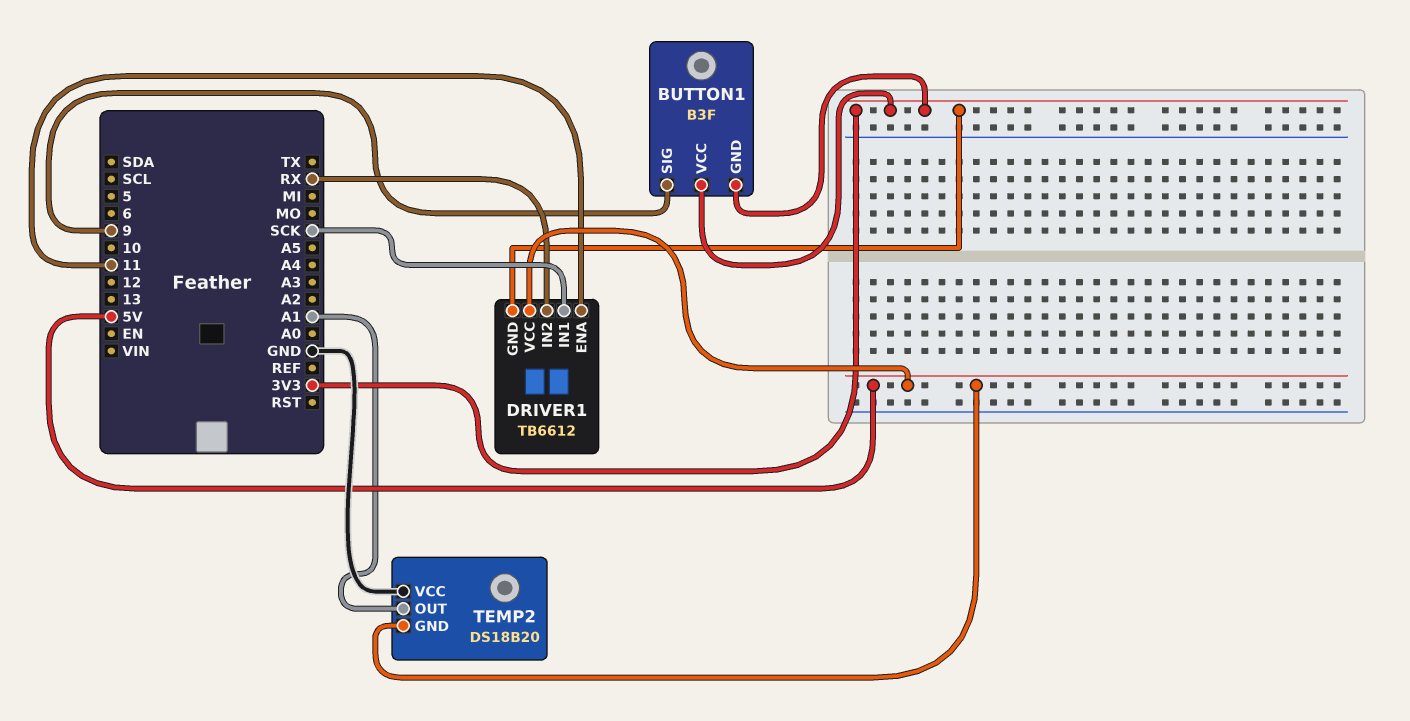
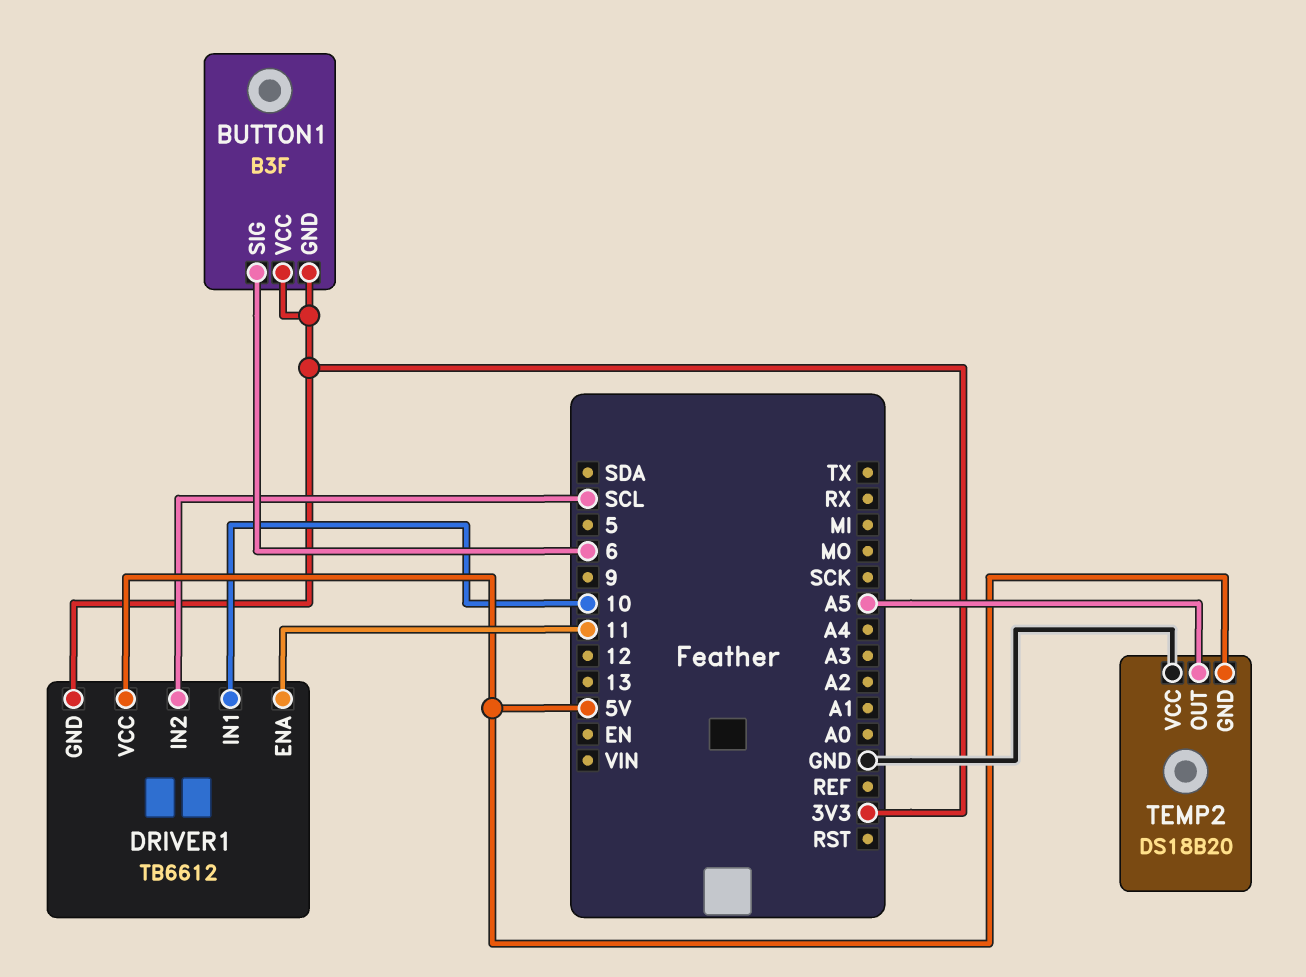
BUTTON1 pin SIG: 9 -> 6
DRIVER1 pin IN1: SCK -> 10
DRIVER1 pin IN2: RX -> SCL
TEMP2 pin OUT: A1 -> A5

